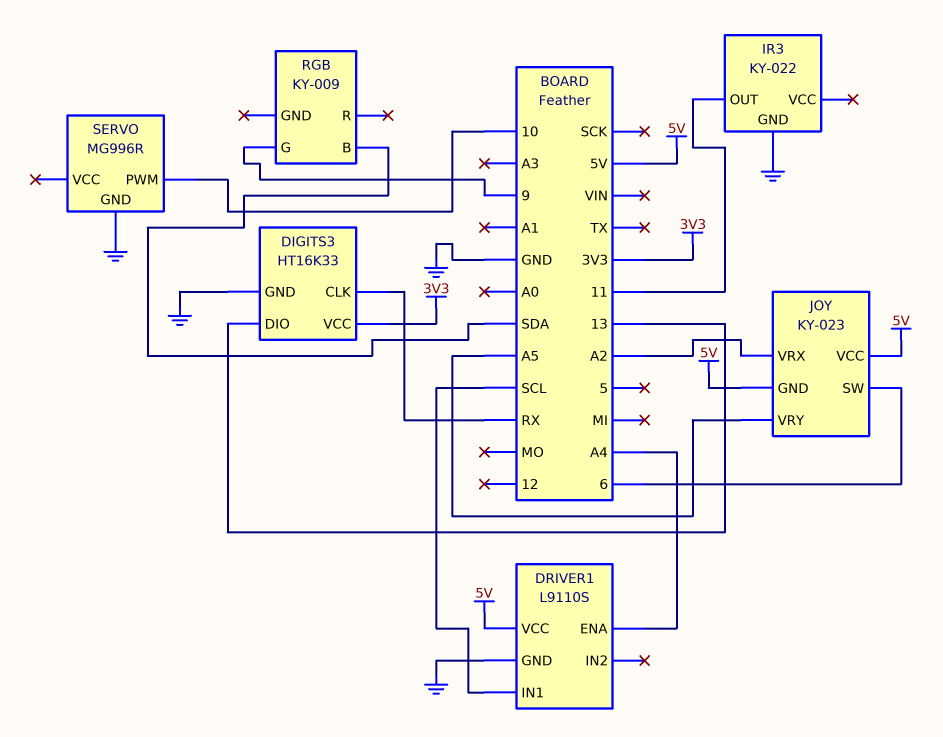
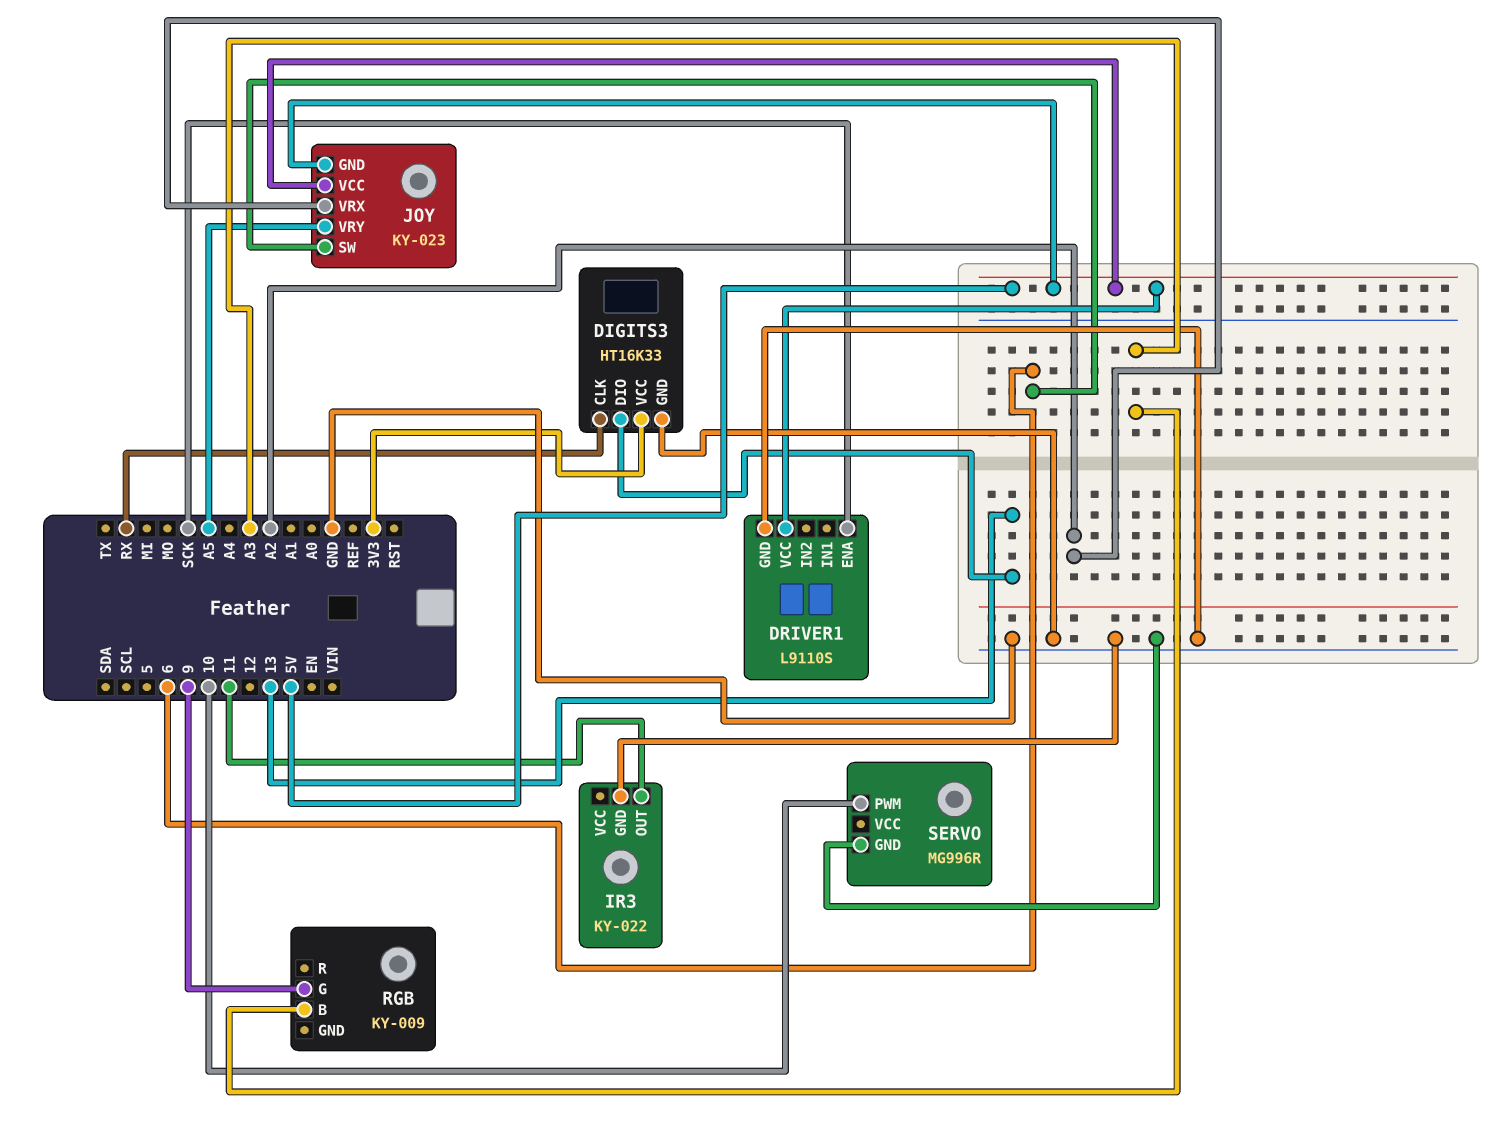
DRIVER1 pin ENA: A4 -> SCK
DRIVER1 pin IN1: SCL -> none
RGB pin B: SDA -> A3

